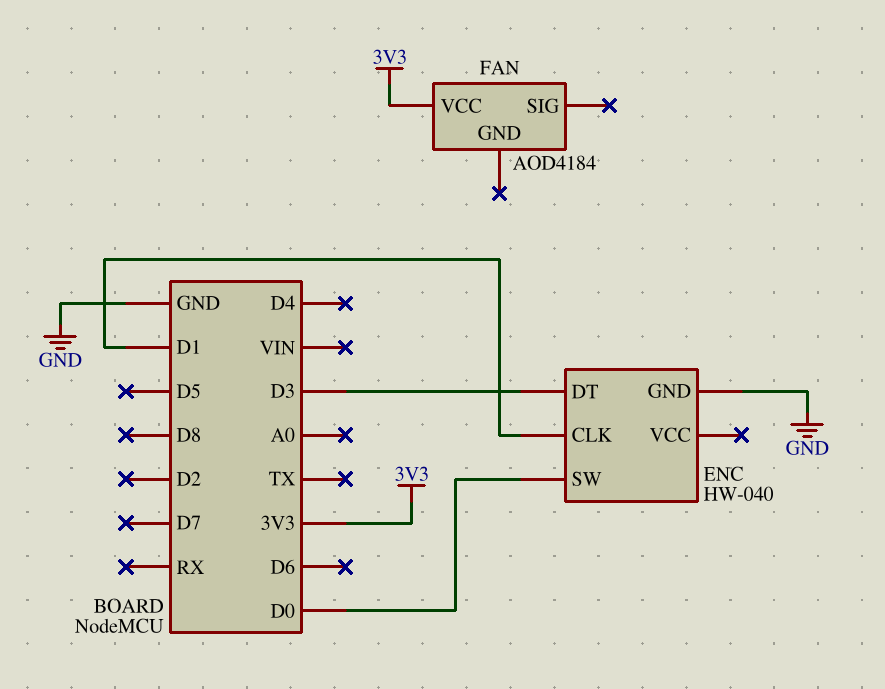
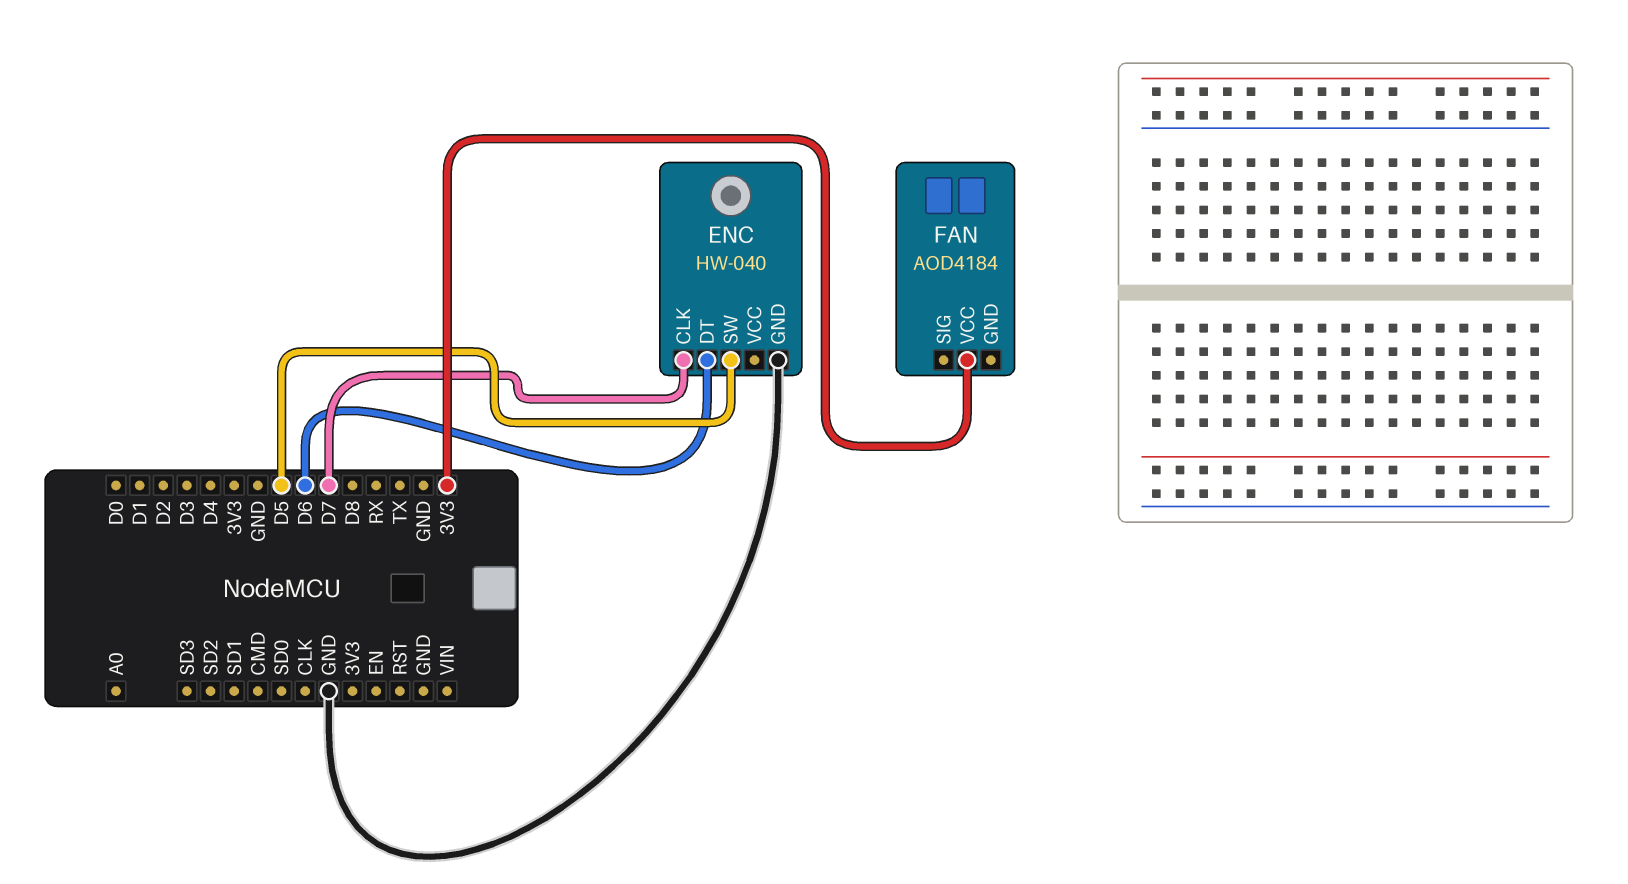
ENC pin CLK: D1 -> D7
ENC pin DT: D3 -> D6
ENC pin SW: D0 -> D5

